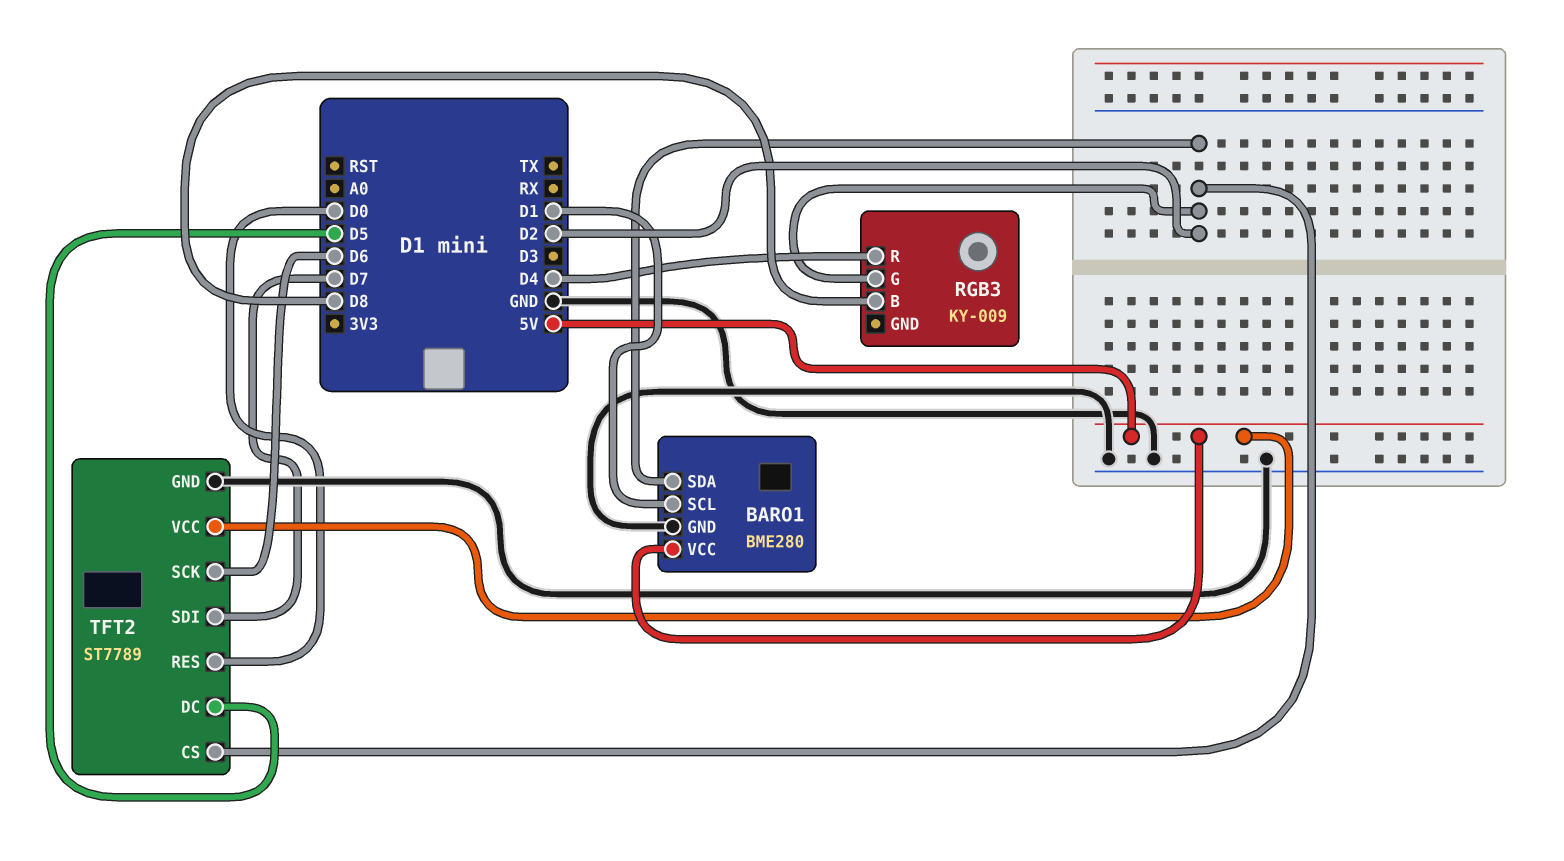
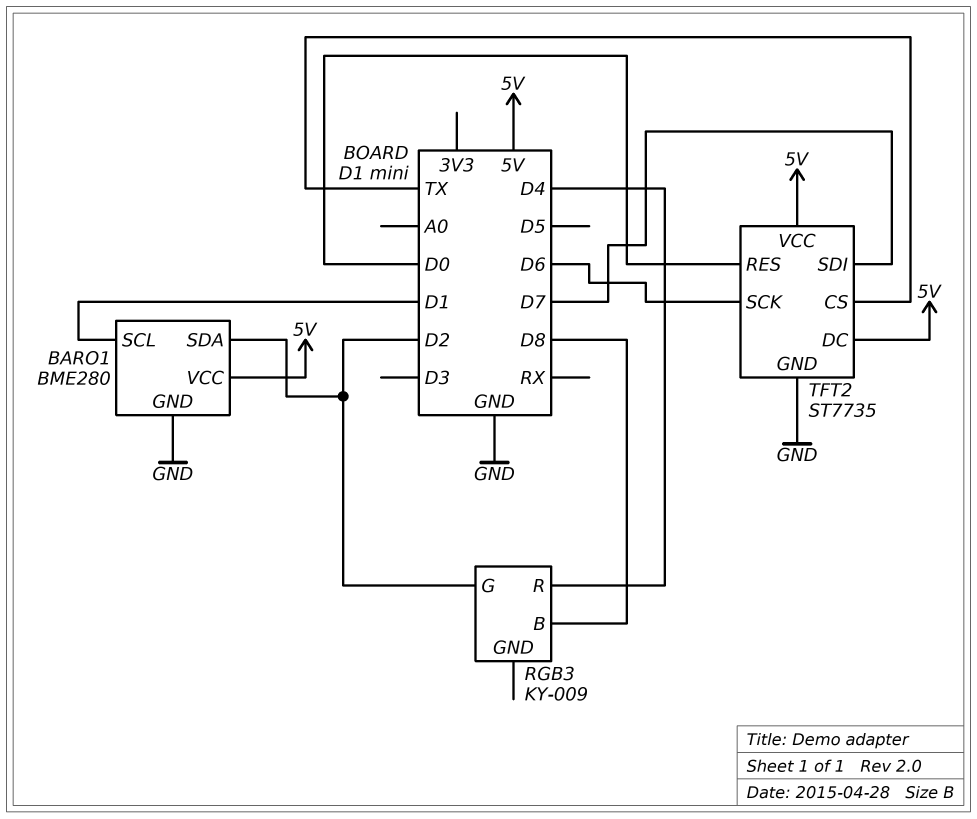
TFT2: ST7789 -> ST7735
TFT2 pin CS: D2 -> TX
TFT2 pin DC: D5 -> 5V

